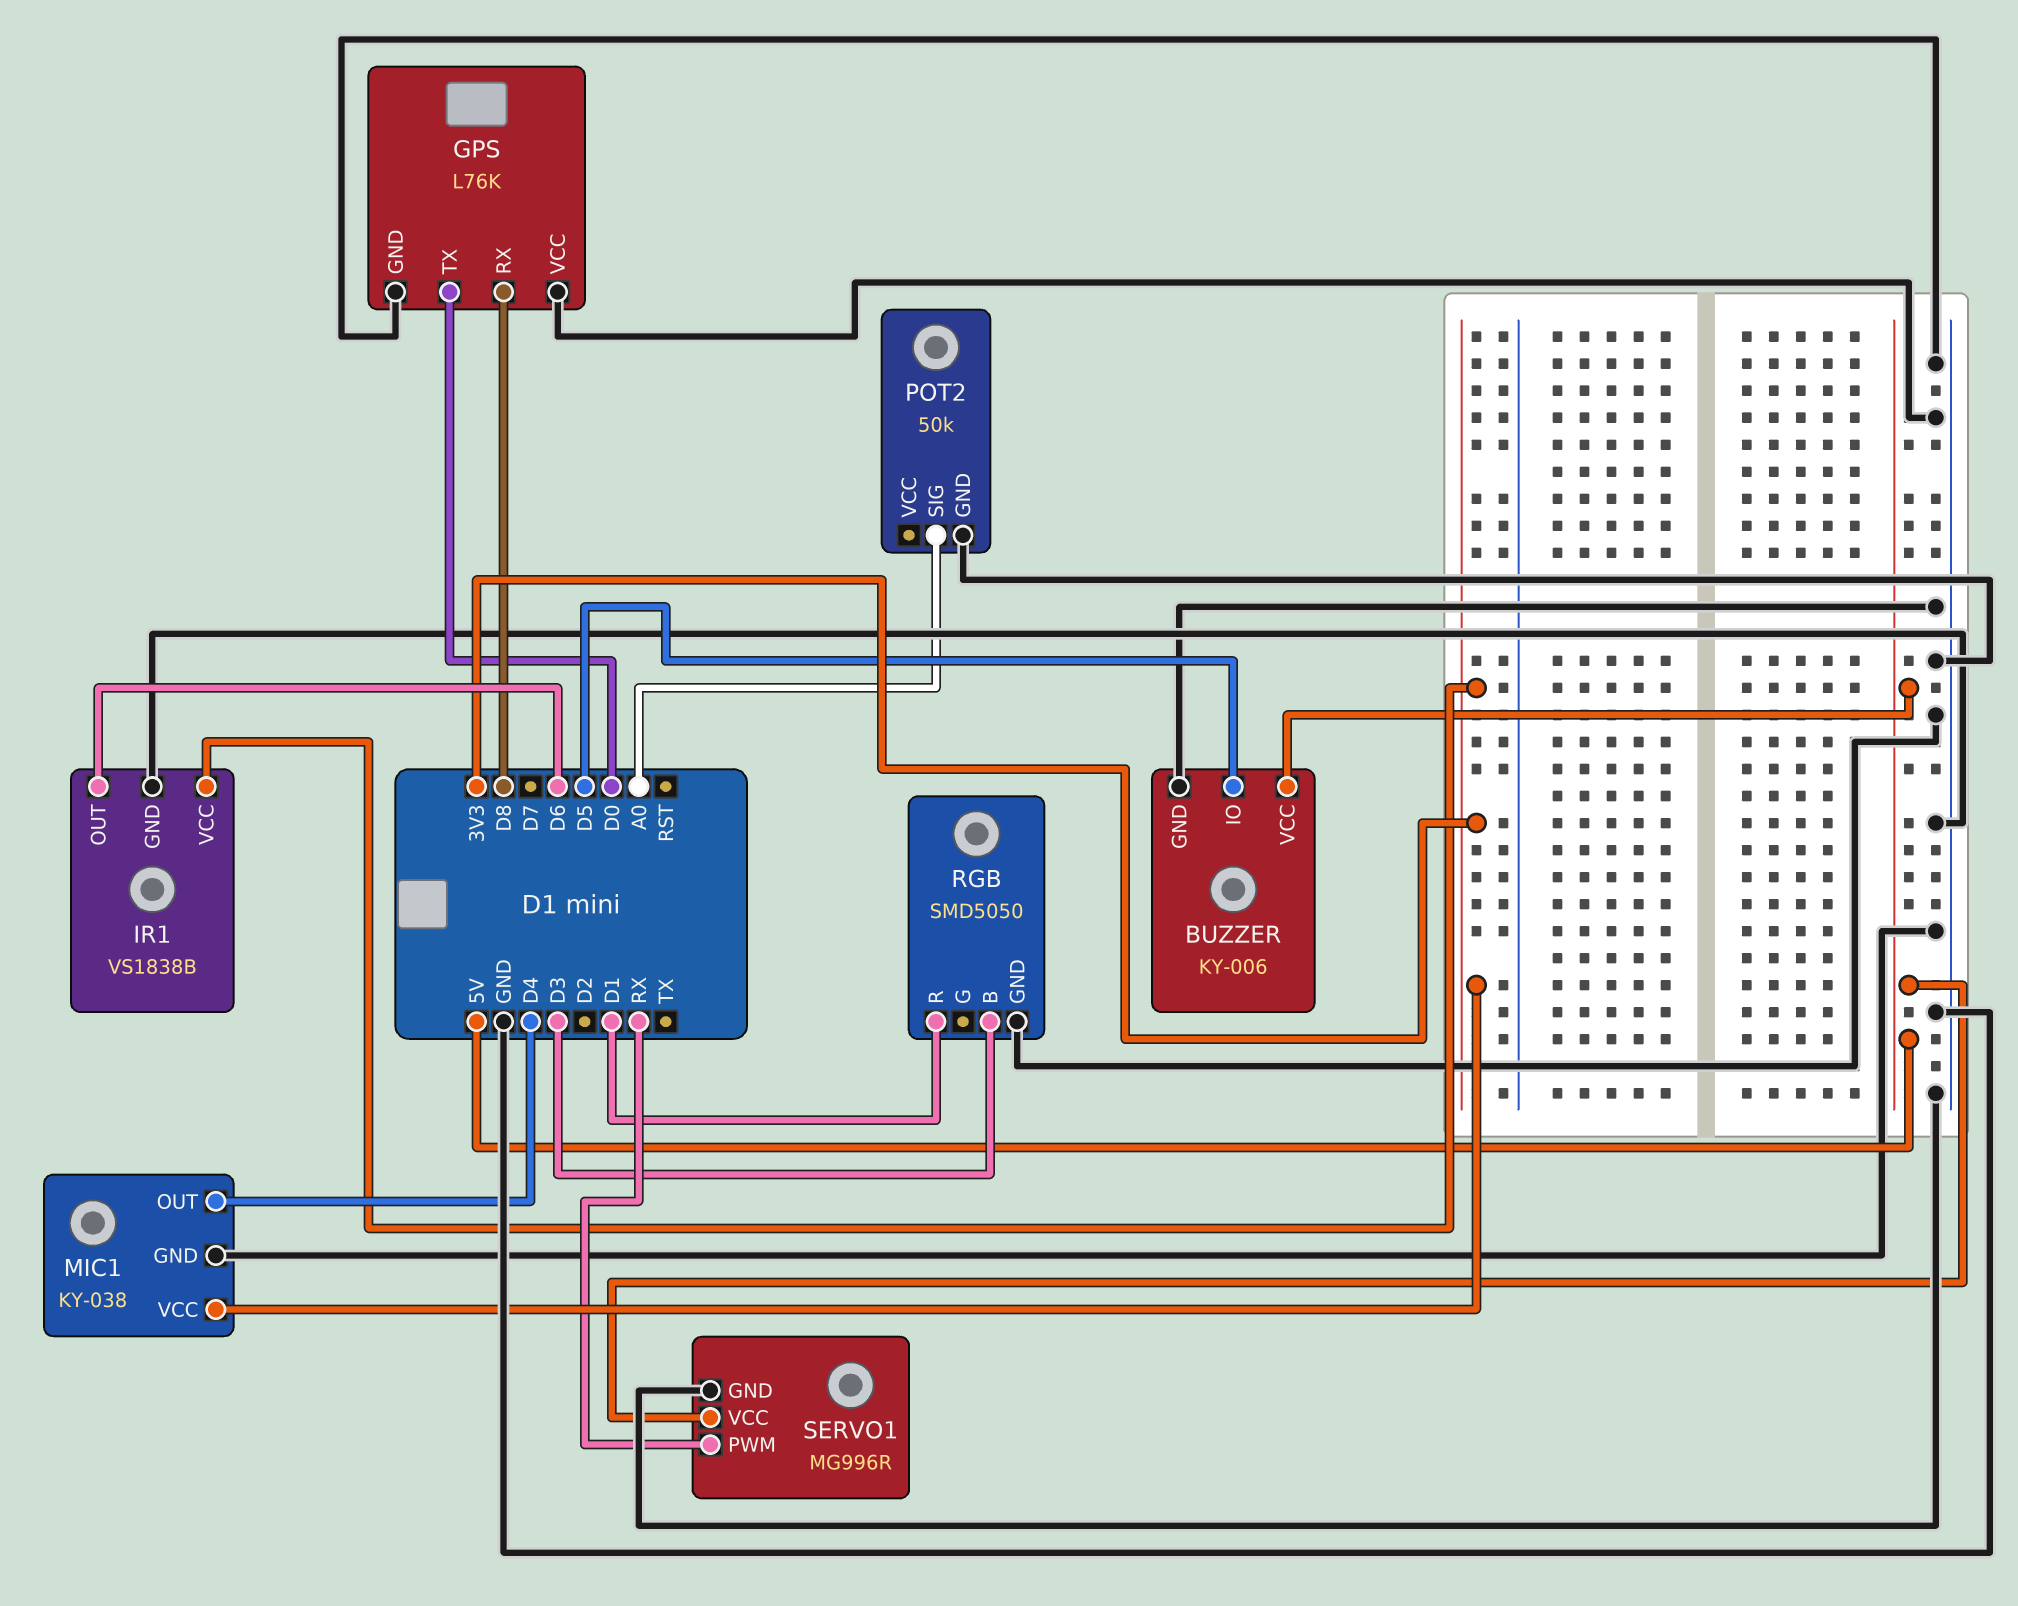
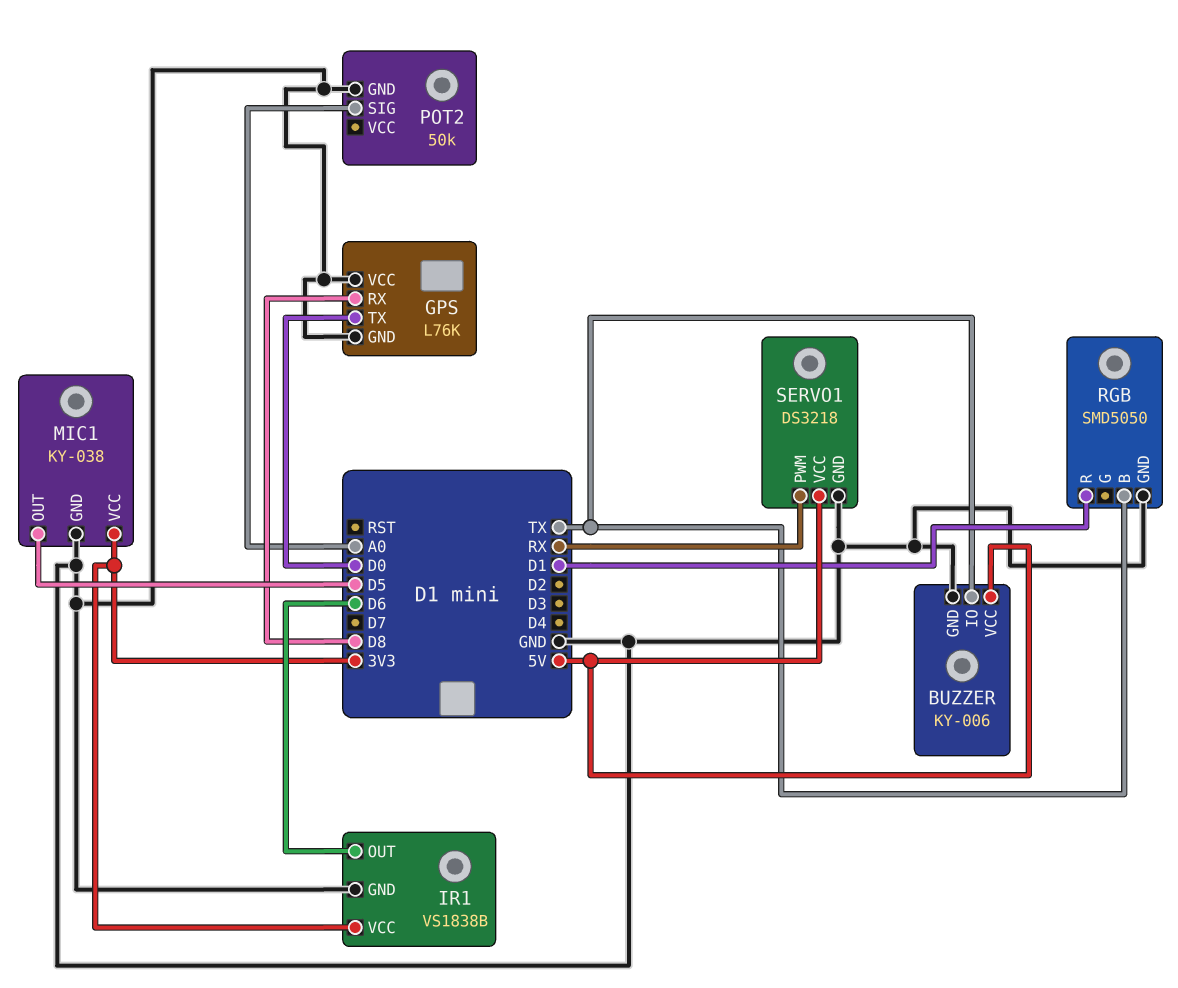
BUZZER pin IO: D5 -> TX
MIC1 pin OUT: D4 -> D5
RGB pin B: D3 -> TX
SERVO1: MG996R -> DS3218

